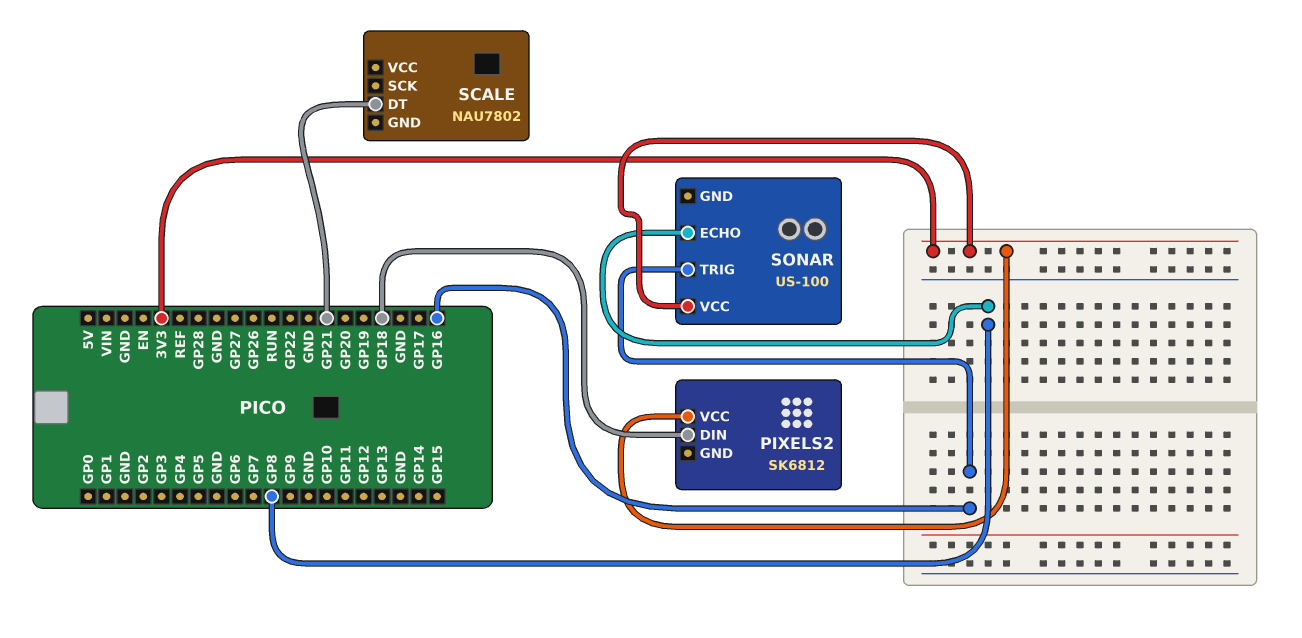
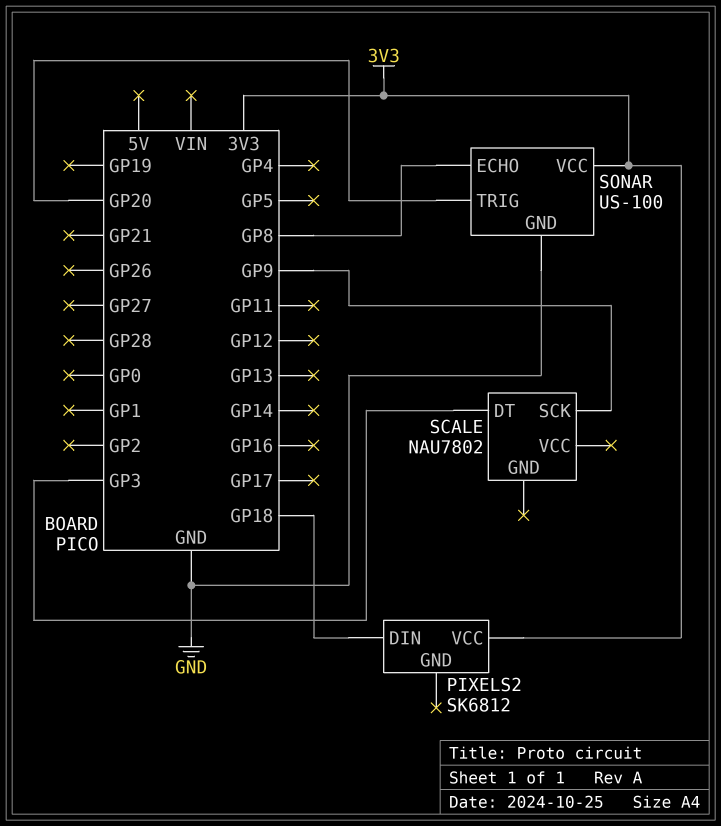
SCALE pin DT: GP21 -> GP3
SCALE pin SCK: none -> GP9
SONAR pin GND: none -> GND
SONAR pin TRIG: GP16 -> GP20

